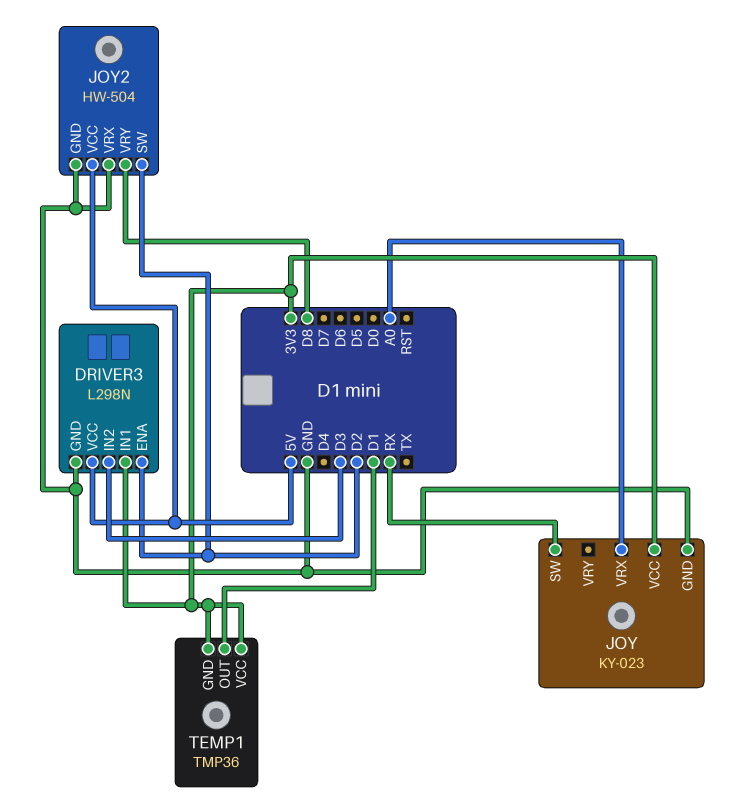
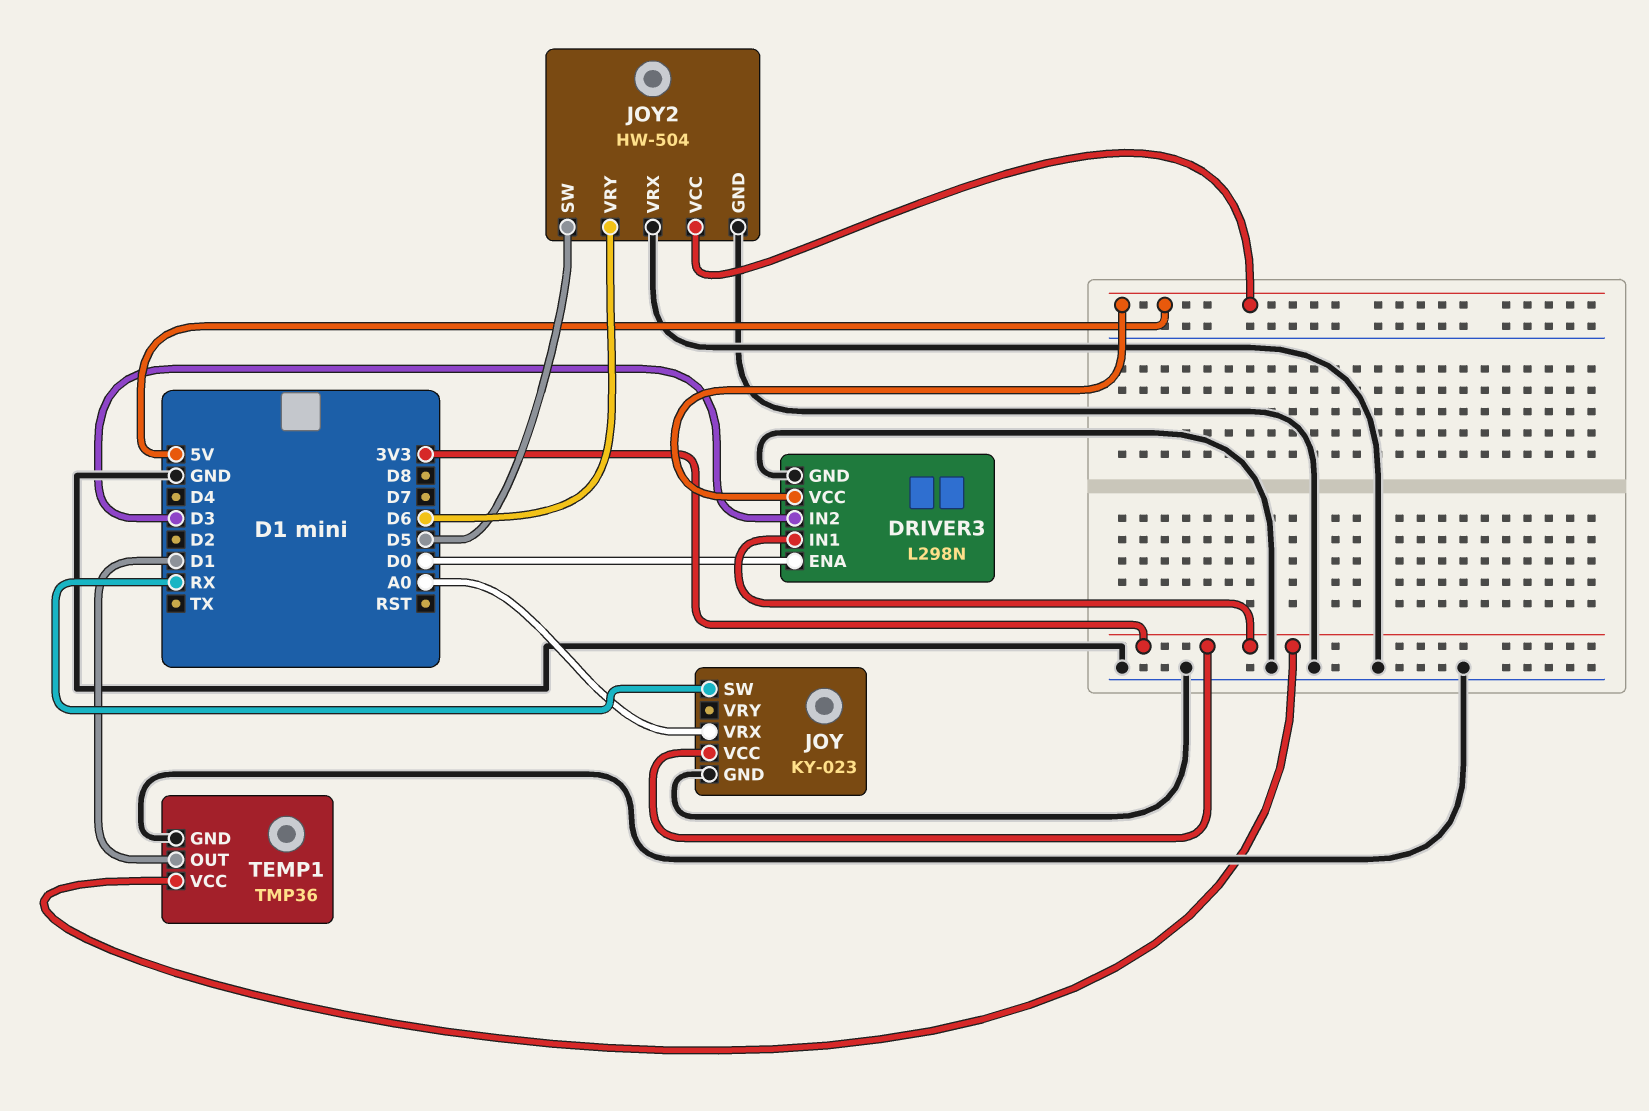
DRIVER3 pin ENA: D2 -> D0
JOY2 pin SW: D2 -> D5
JOY2 pin VRY: D8 -> D6
TEMP1 pin GND: 3V3 -> GND

